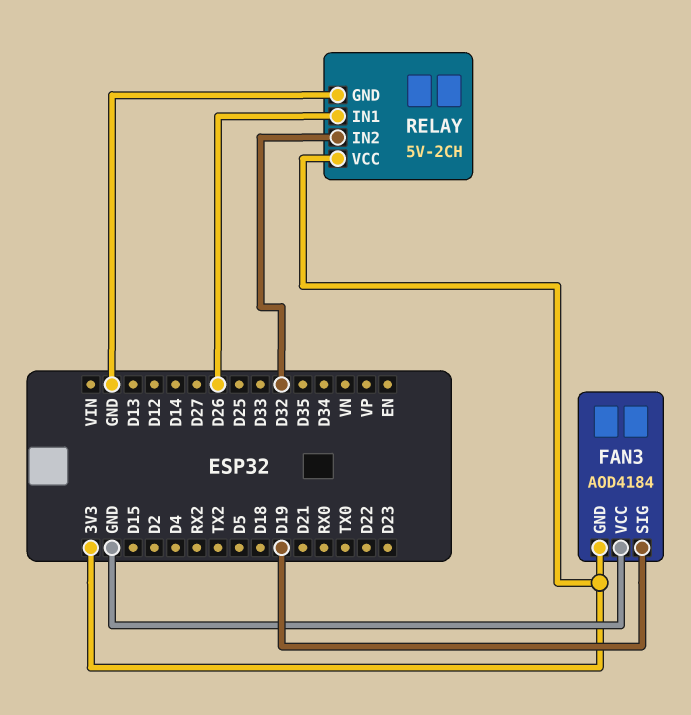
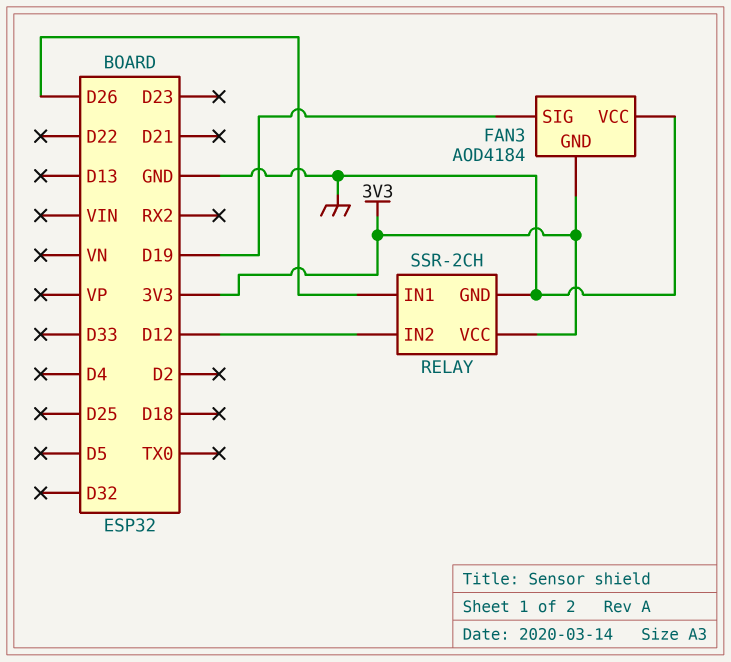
RELAY: 5V-2CH -> SSR-2CH
RELAY pin IN2: D32 -> D12

